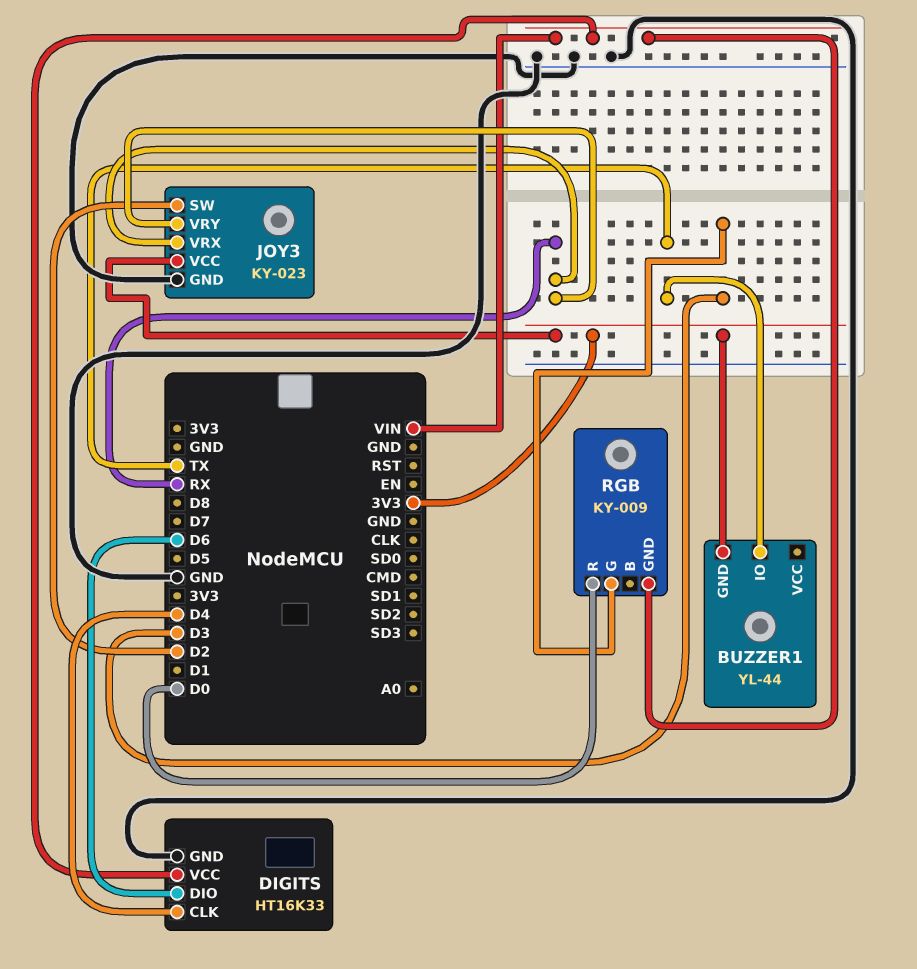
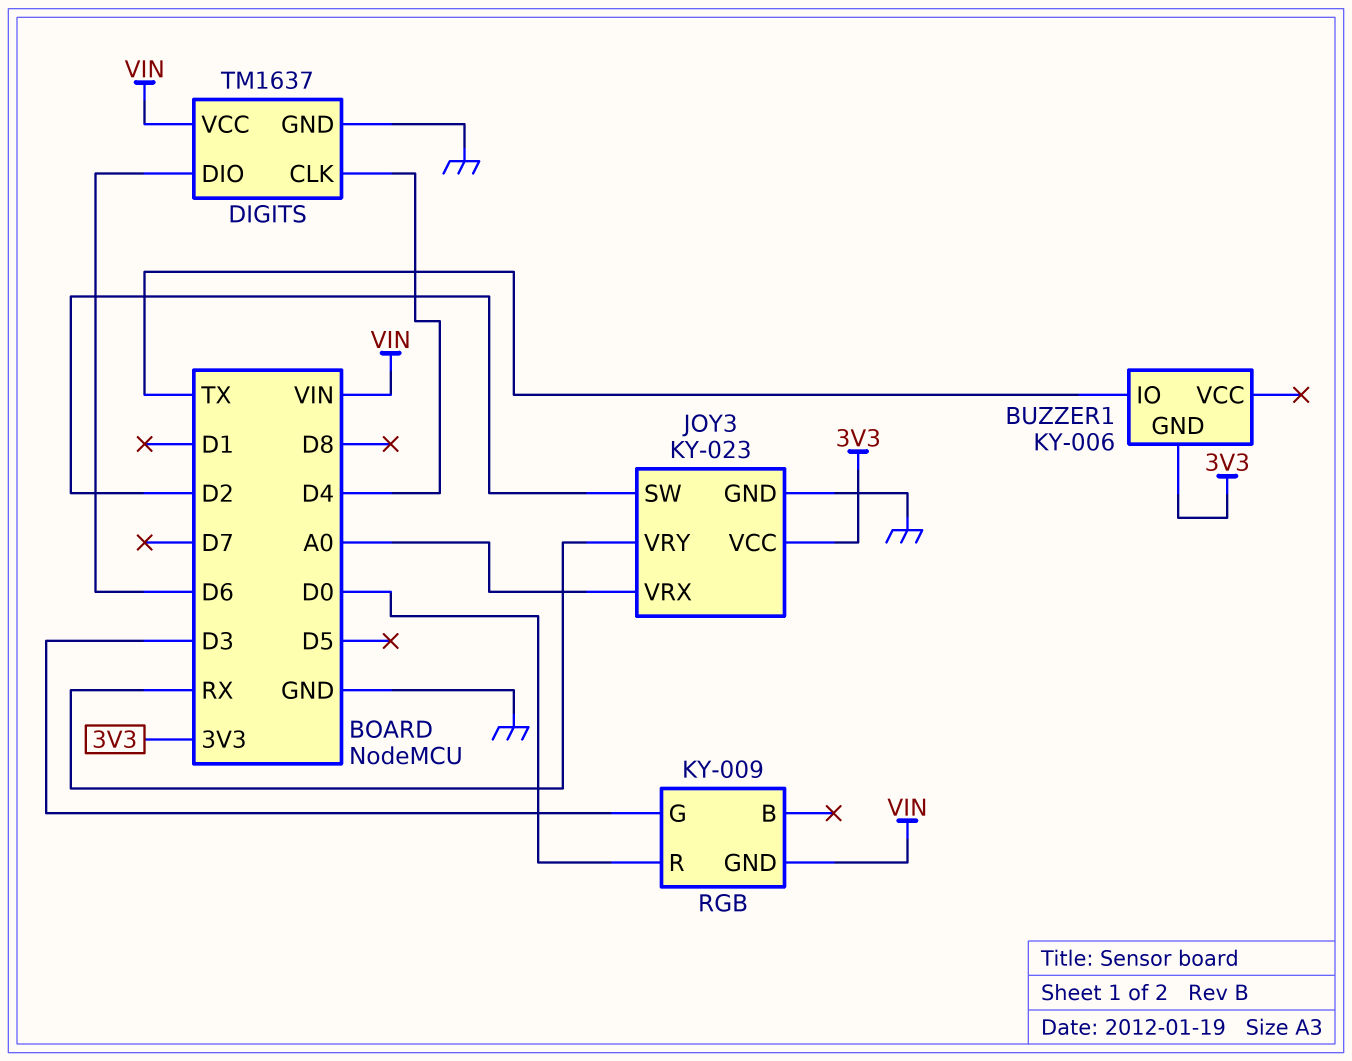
BUZZER1: YL-44 -> KY-006
DIGITS: HT16K33 -> TM1637
JOY3 pin VRX: RX -> A0

